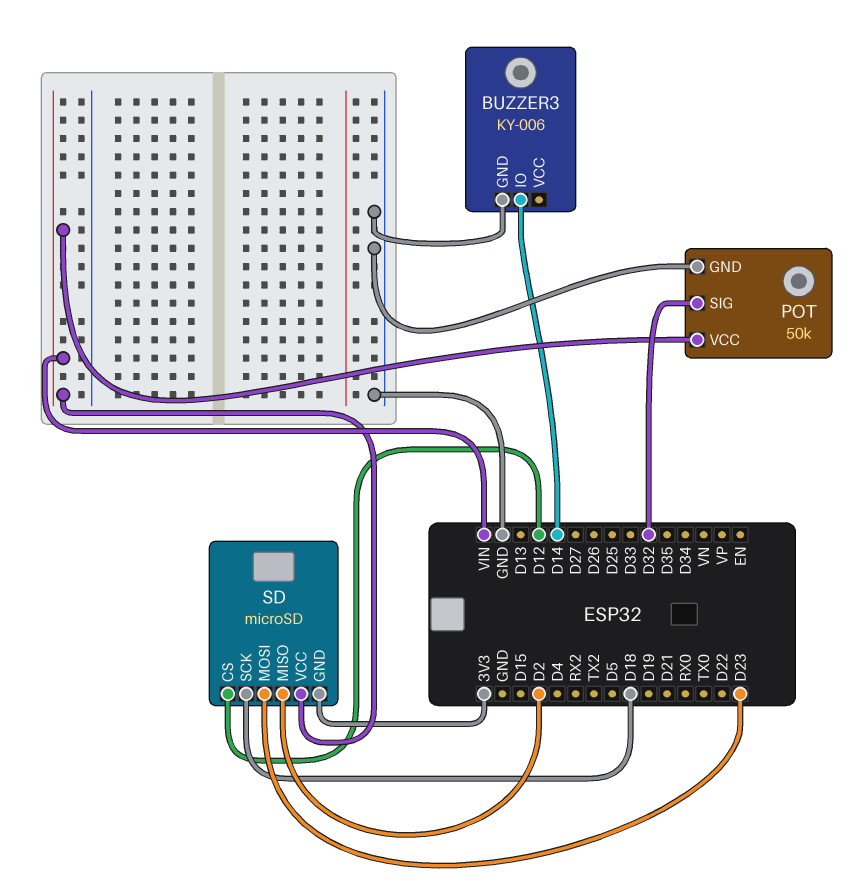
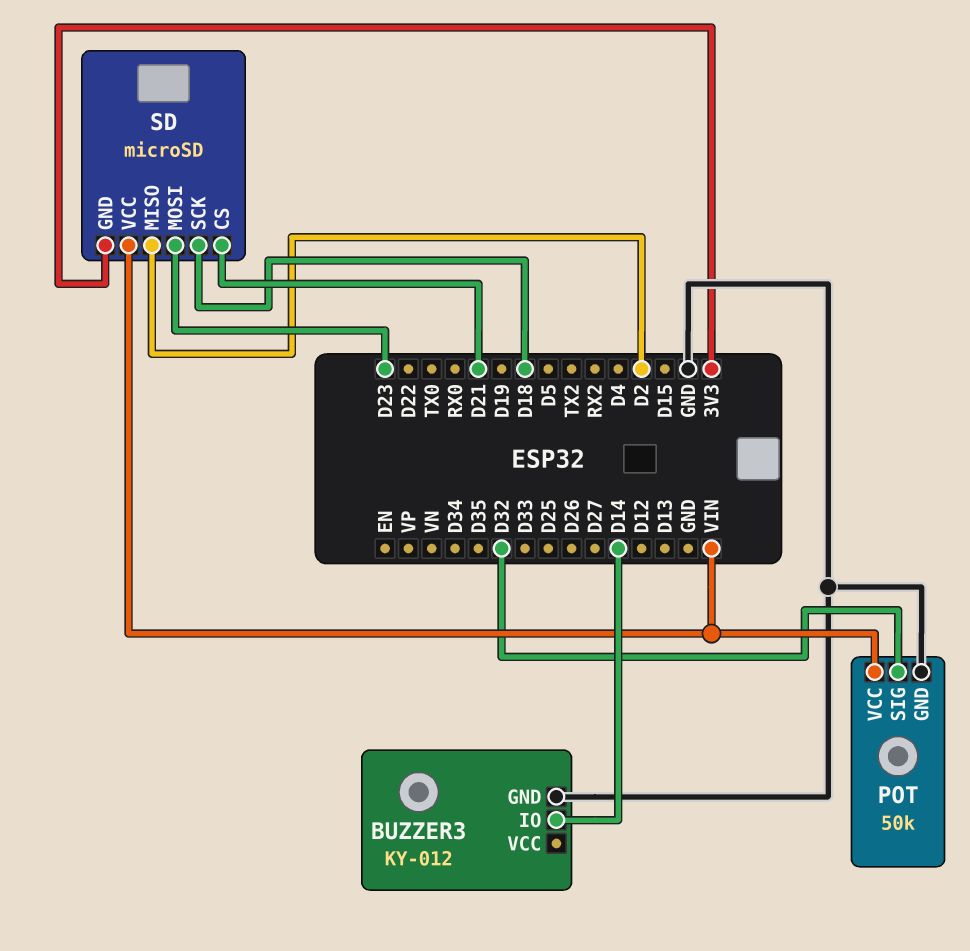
BUZZER3: KY-006 -> KY-012
SD pin CS: D12 -> D21

